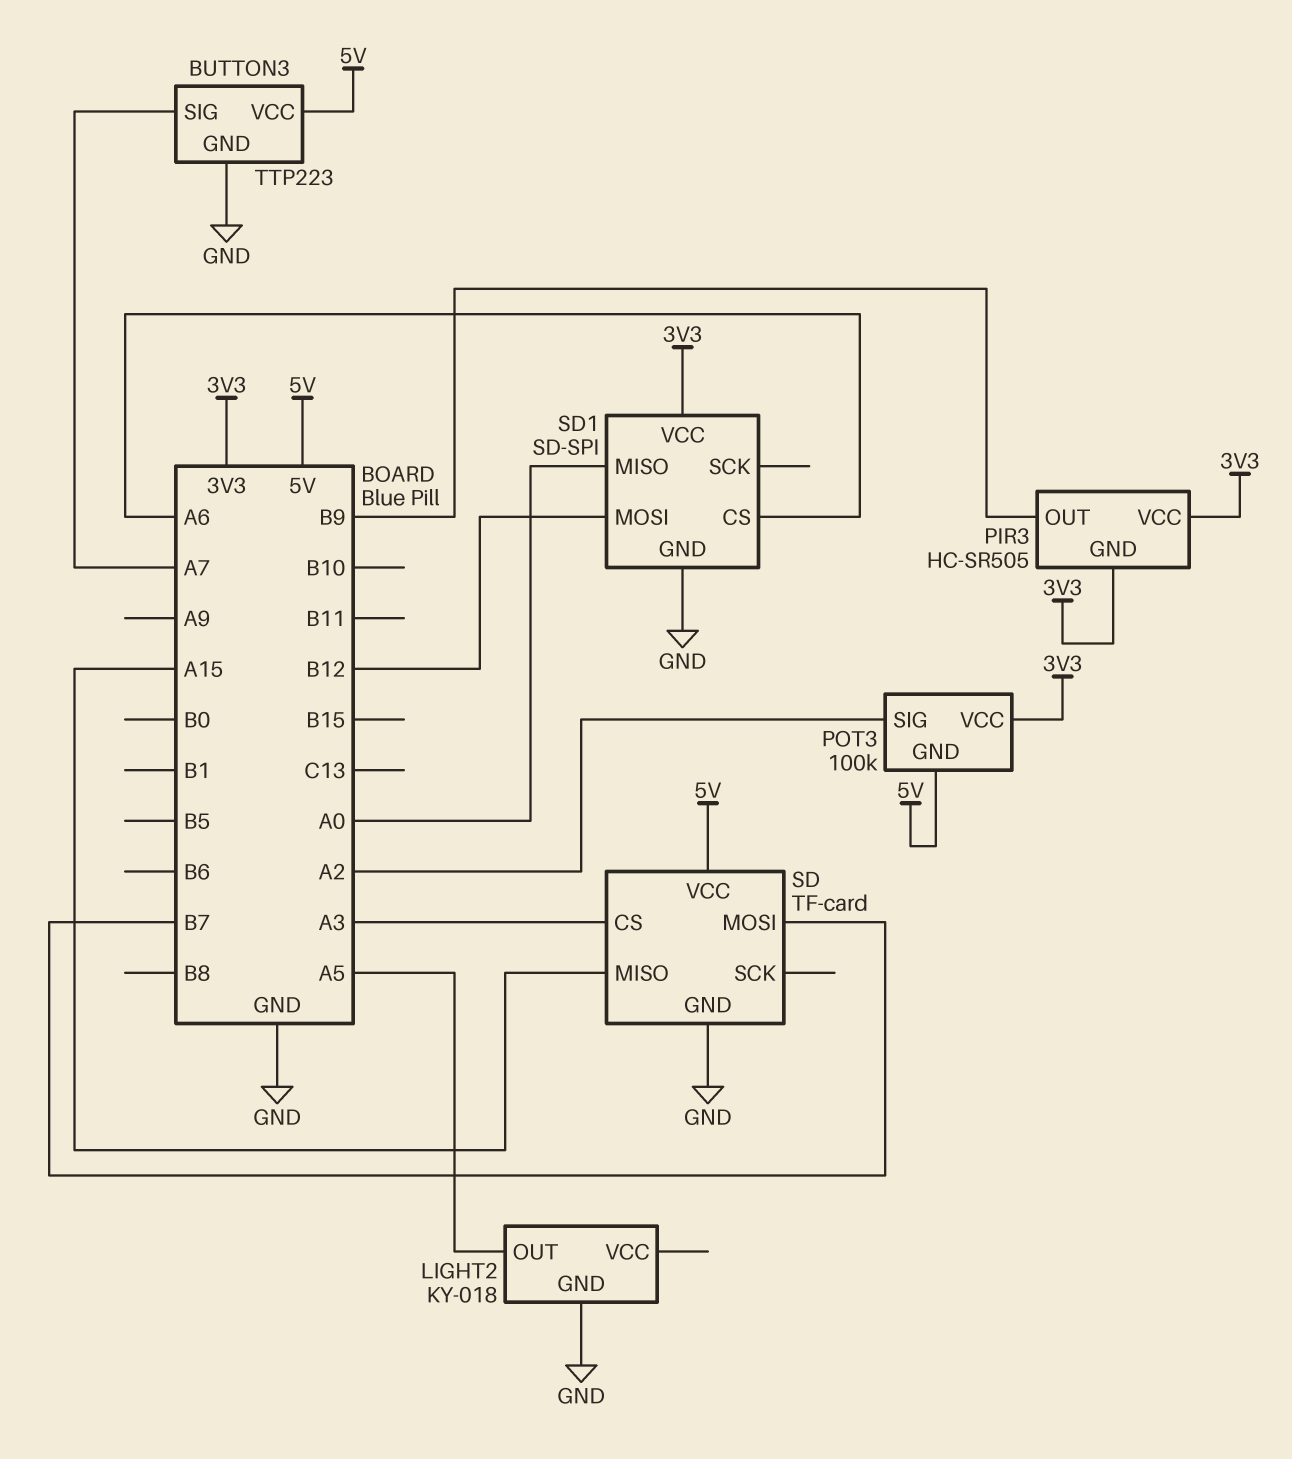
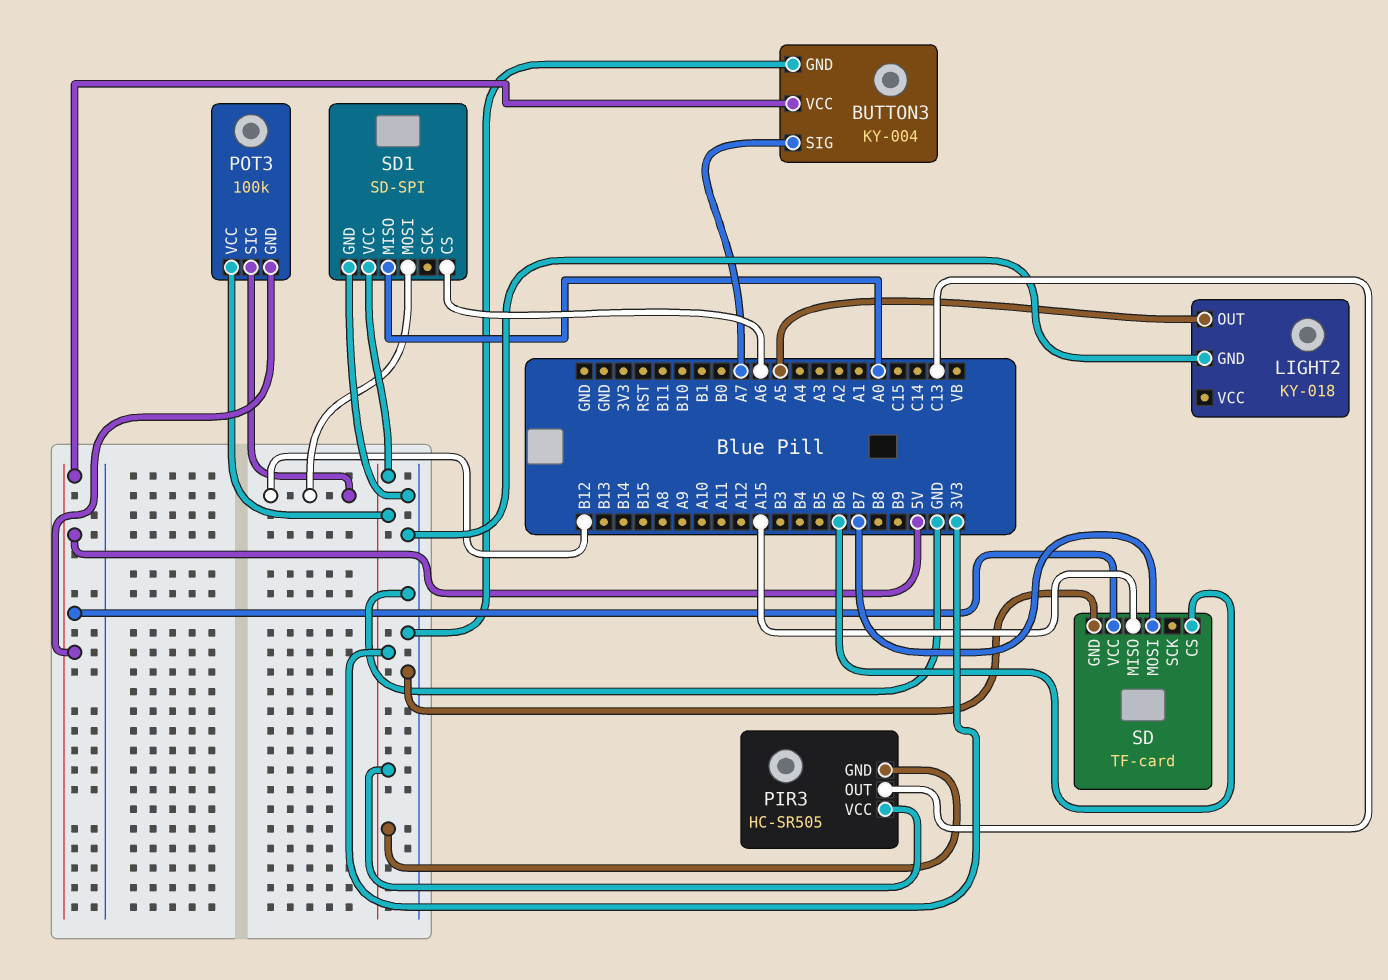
BUTTON3: TTP223 -> KY-004
PIR3 pin OUT: B9 -> C13
POT3 pin SIG: A2 -> B12
SD pin CS: A3 -> B6

